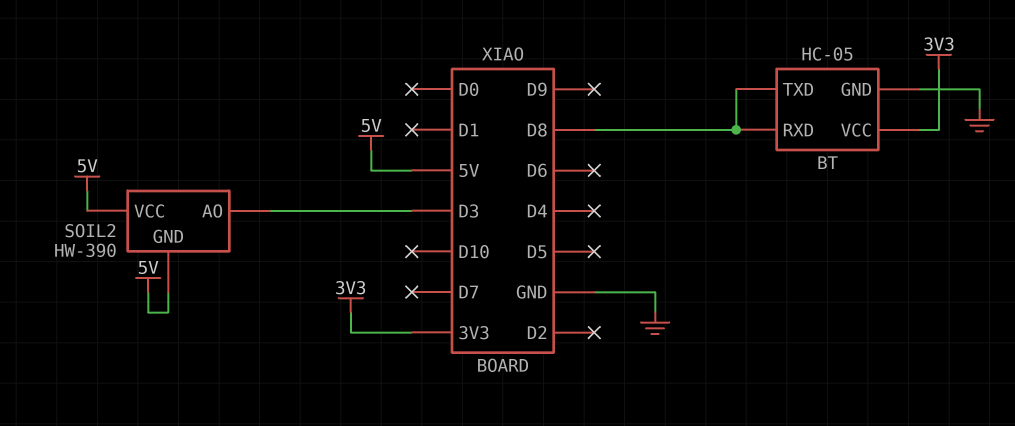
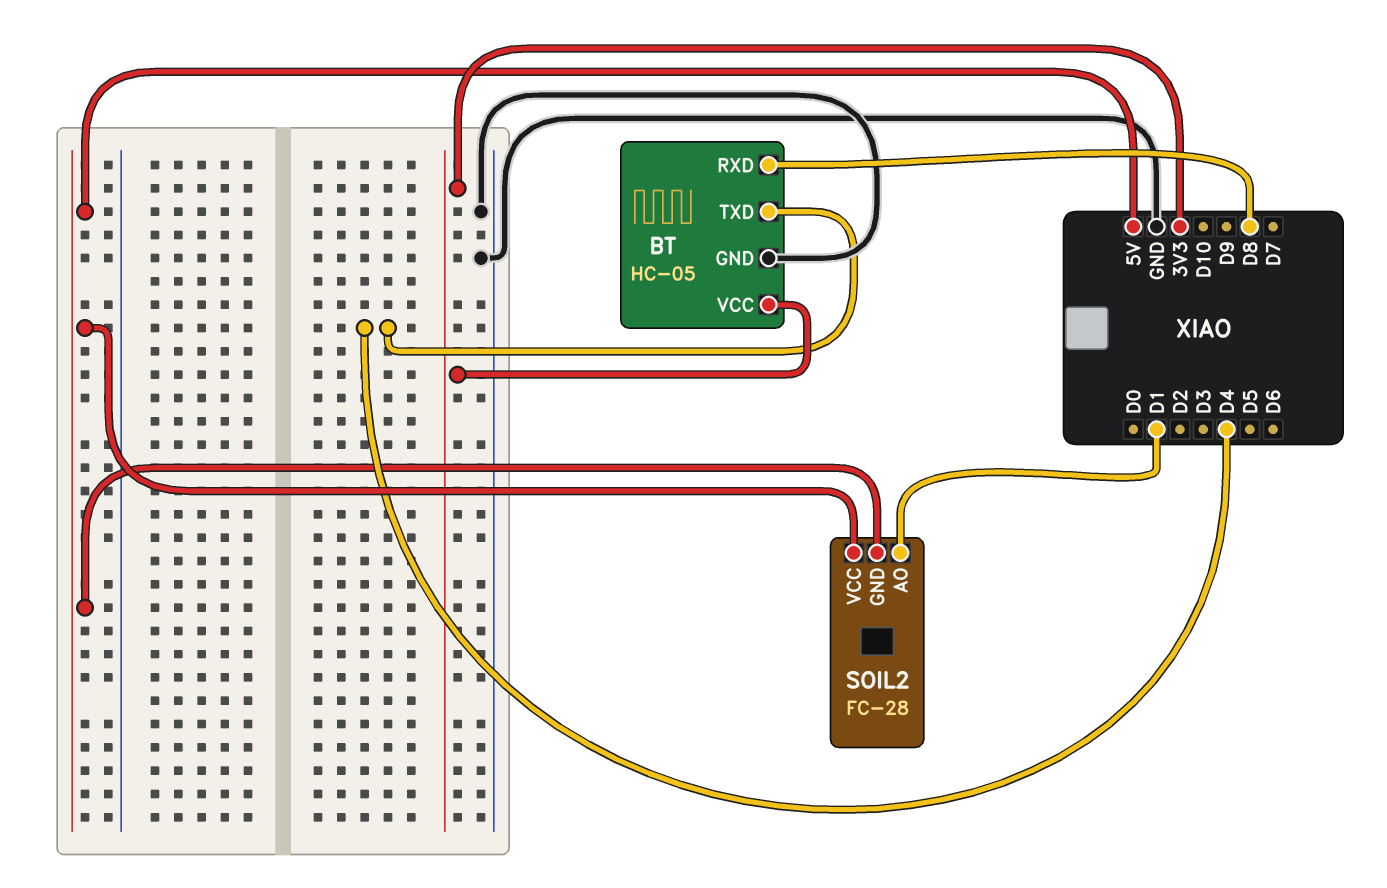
BT pin TXD: D8 -> D4
SOIL2: HW-390 -> FC-28
SOIL2 pin AO: D3 -> D1

